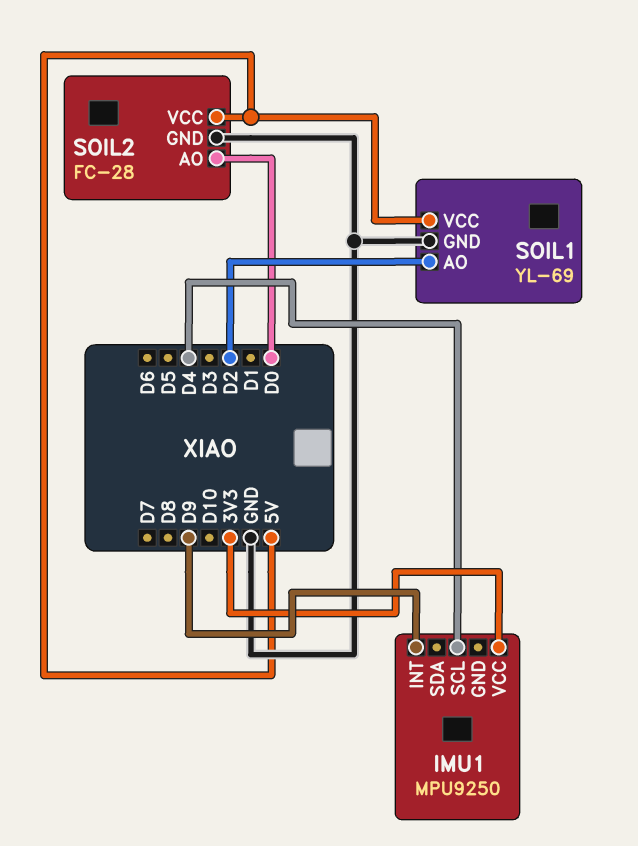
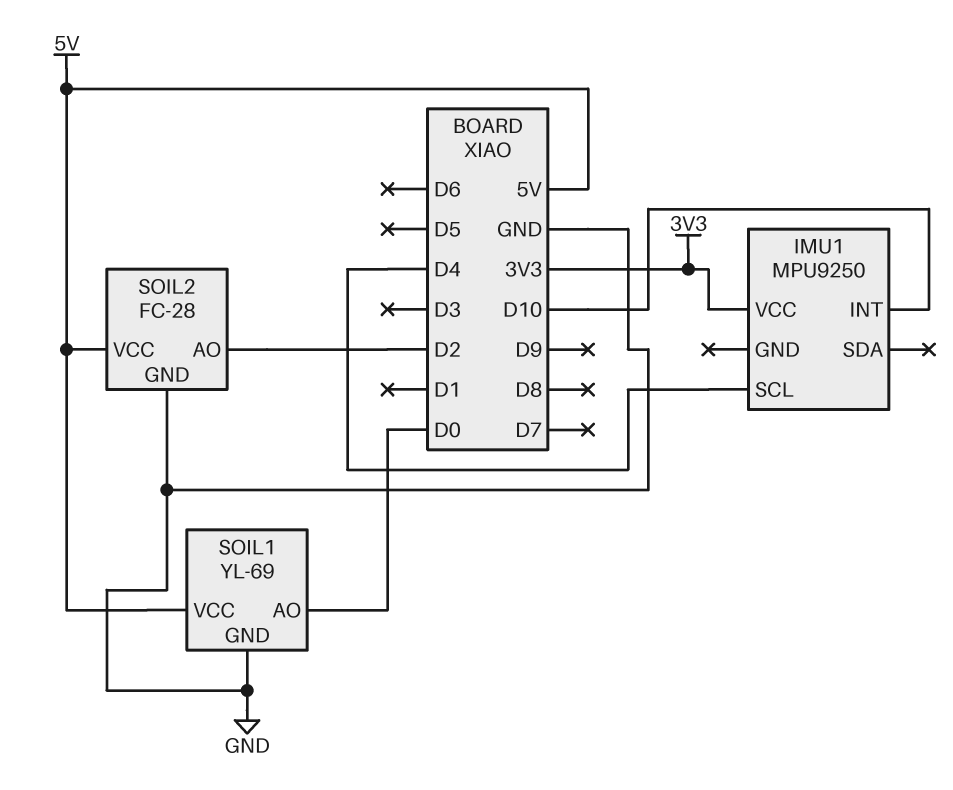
IMU1 pin INT: D9 -> D10
SOIL1 pin AO: D2 -> D0
SOIL2 pin AO: D0 -> D2

